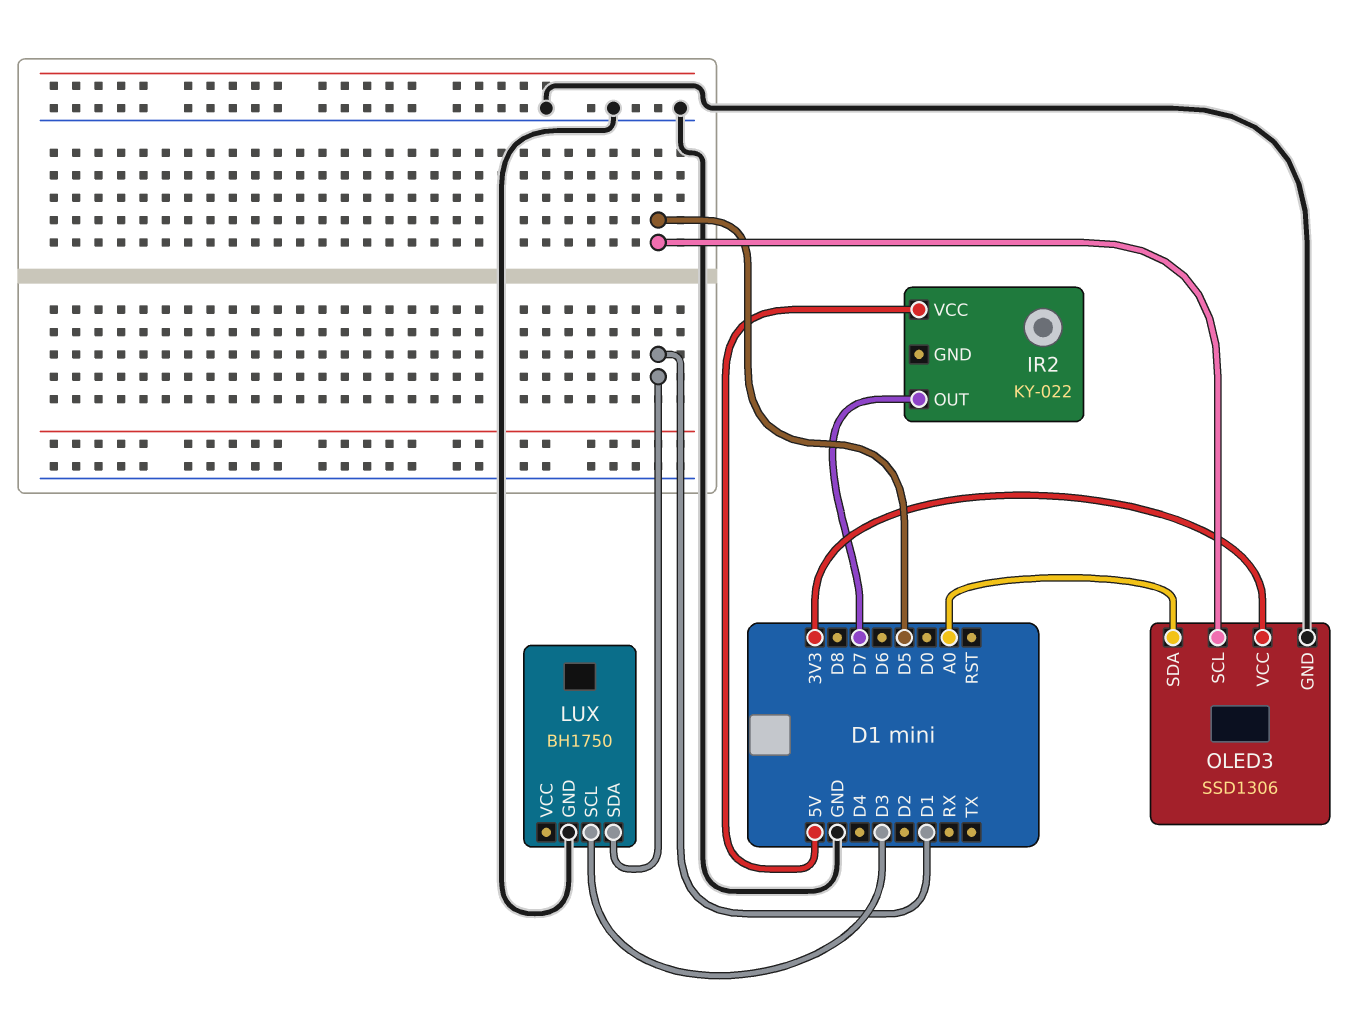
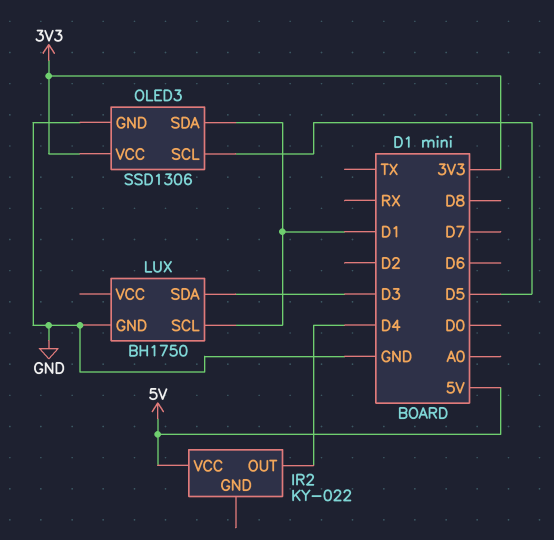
IR2 pin OUT: D7 -> D4
LUX pin SCL: D3 -> D1
LUX pin SDA: D1 -> D3
OLED3 pin SDA: A0 -> D1

